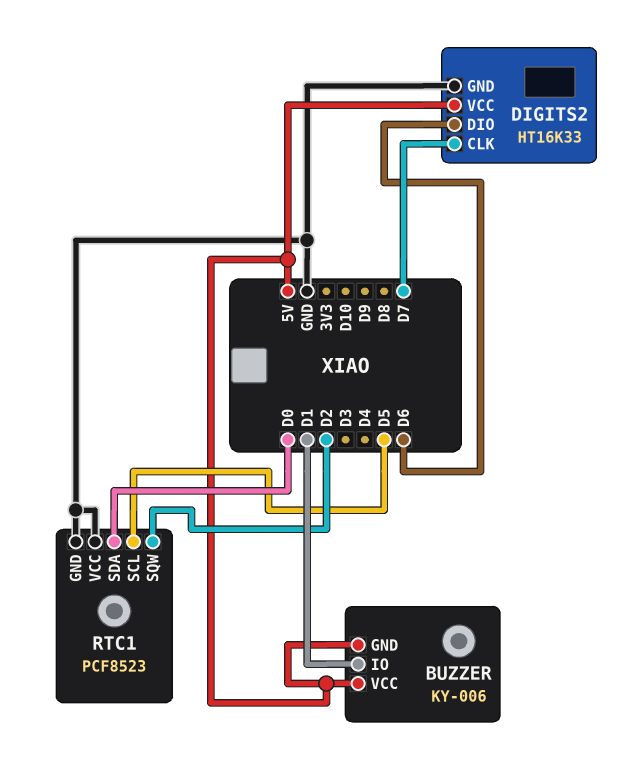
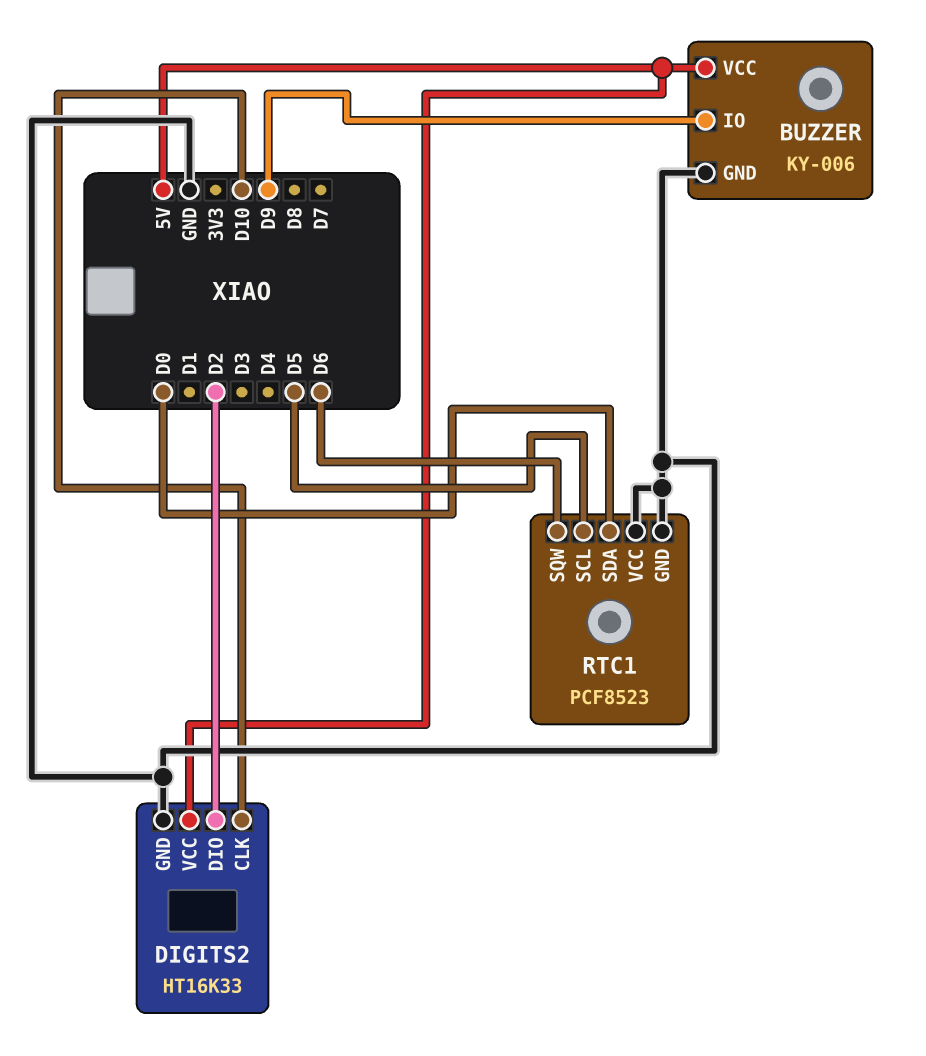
BUZZER pin GND: 5V -> GND
BUZZER pin IO: D1 -> D9
DIGITS2 pin CLK: D7 -> D10
DIGITS2 pin DIO: D6 -> D2
RTC1 pin SQW: D2 -> D6

